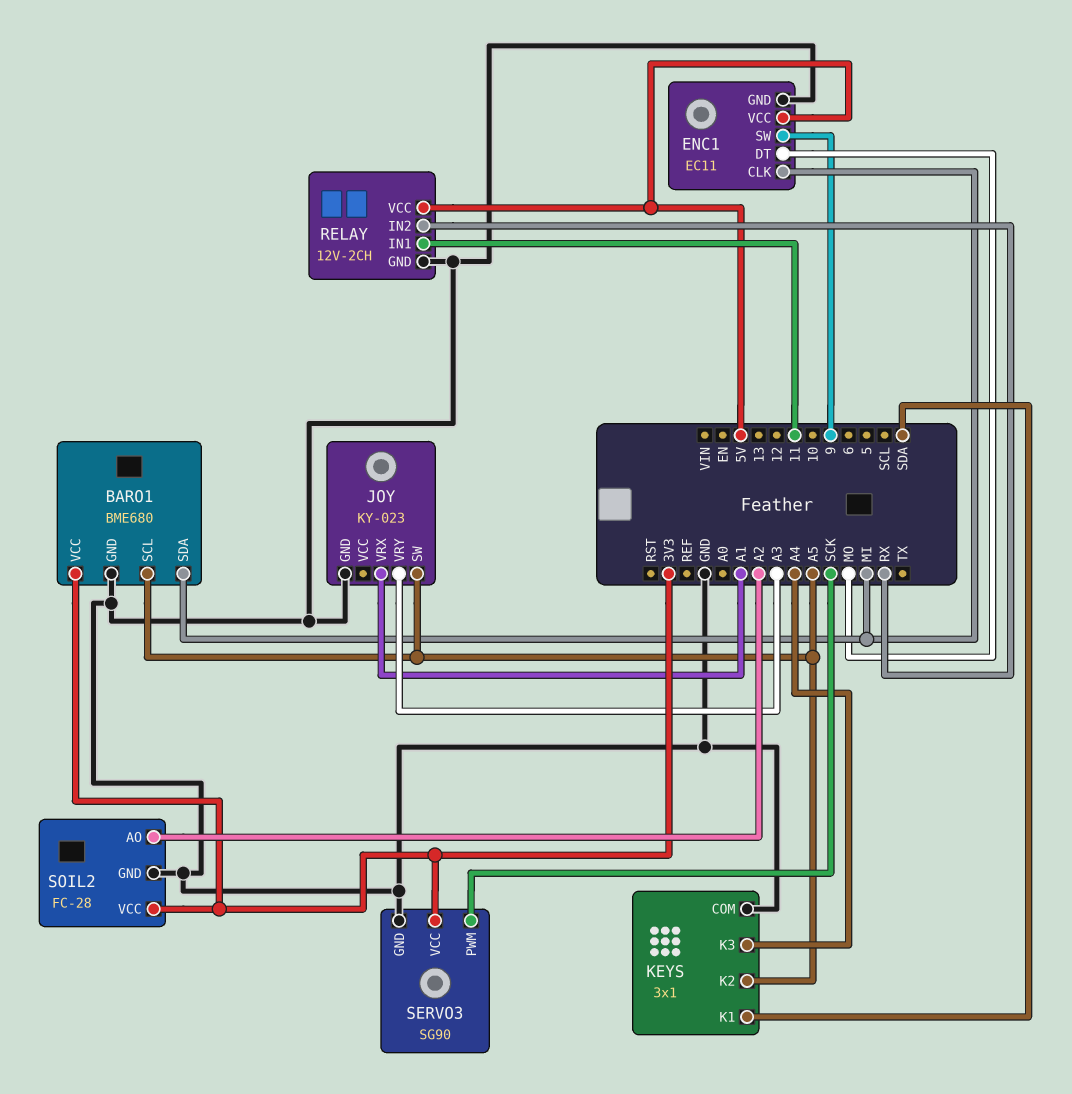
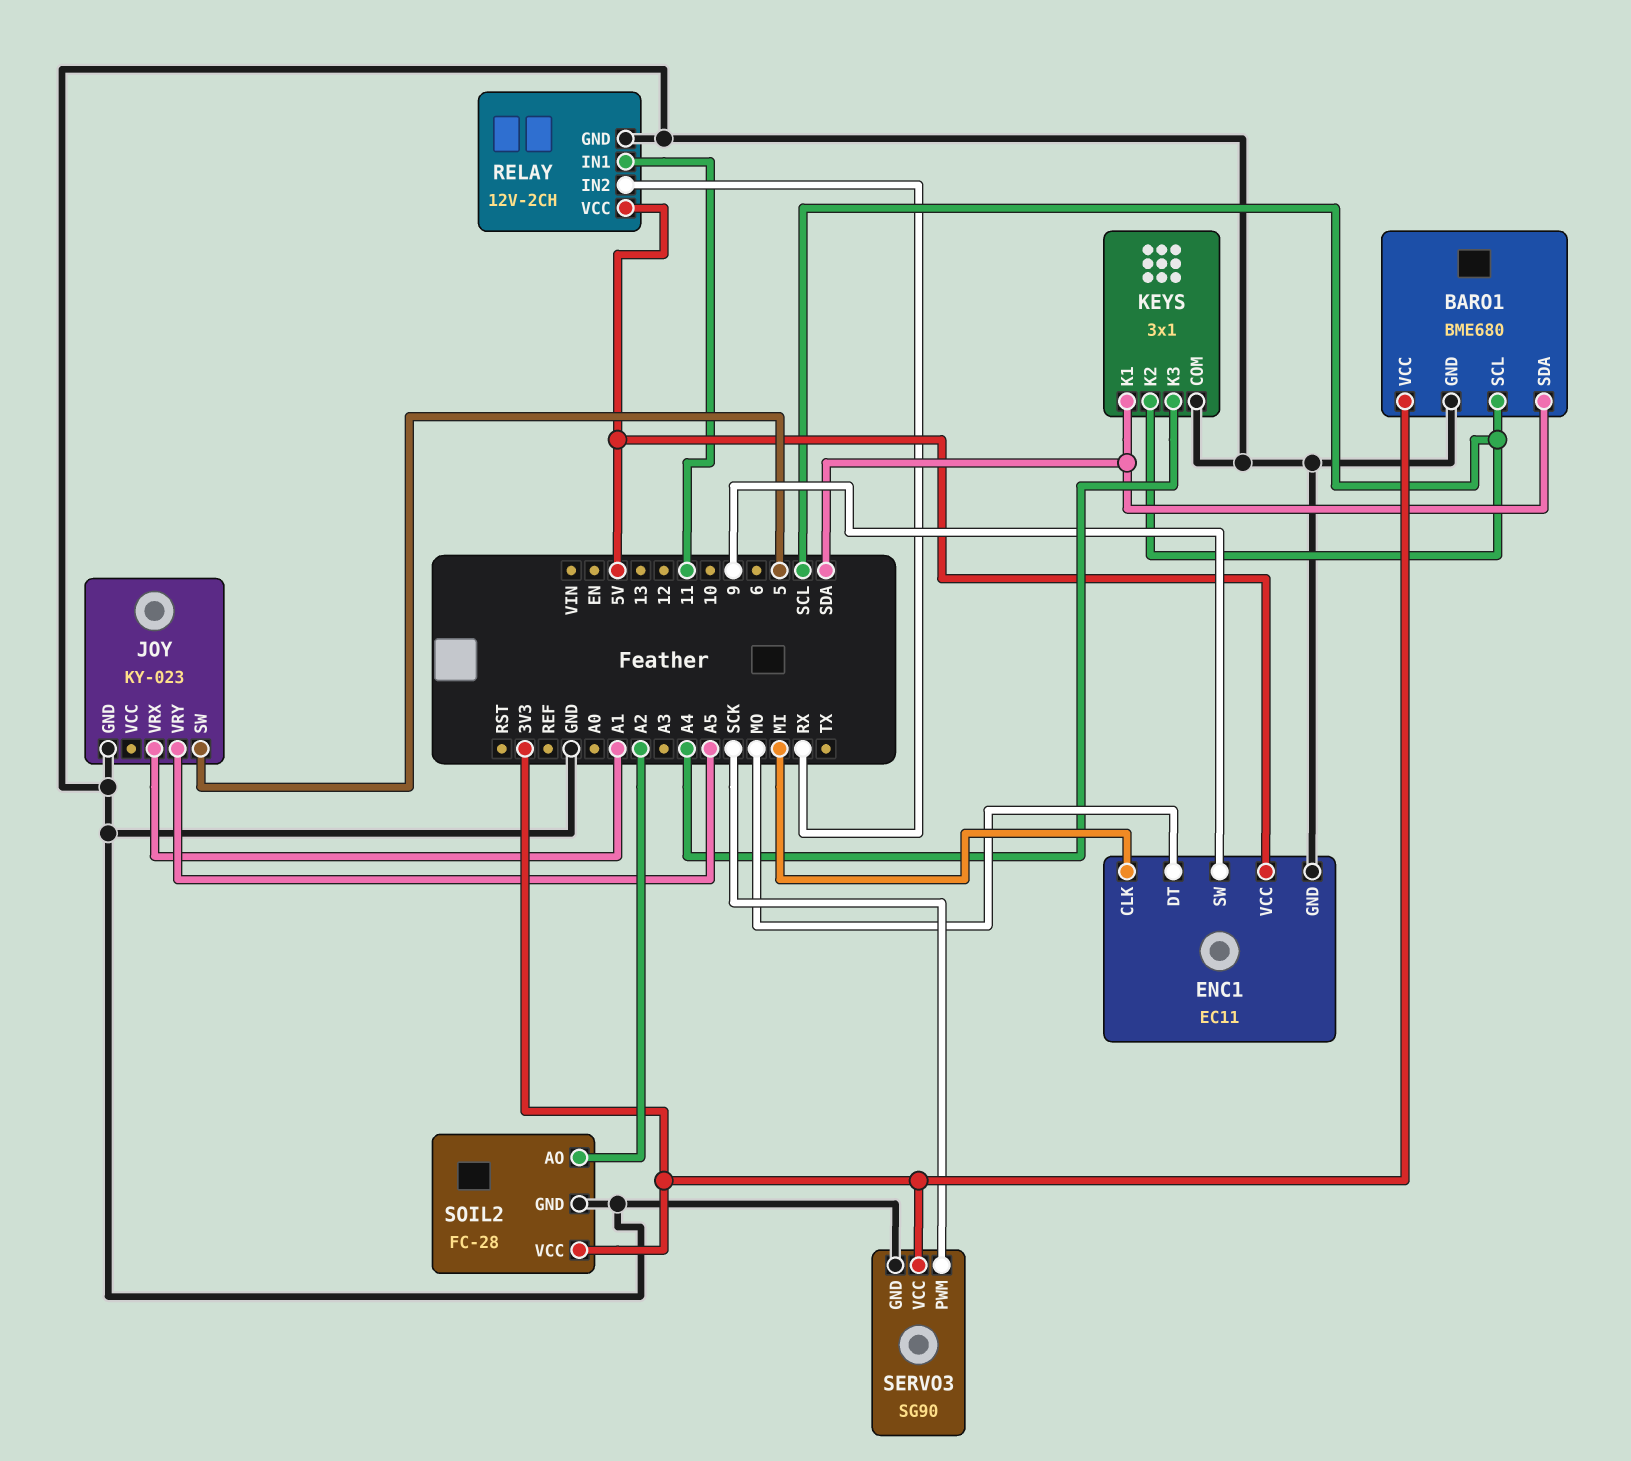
BARO1 pin SCL: A5 -> SCL
BARO1 pin SDA: MI -> SDA
JOY pin SW: A5 -> 5
JOY pin VRY: A3 -> A5
KEYS pin K2: A5 -> SCL

